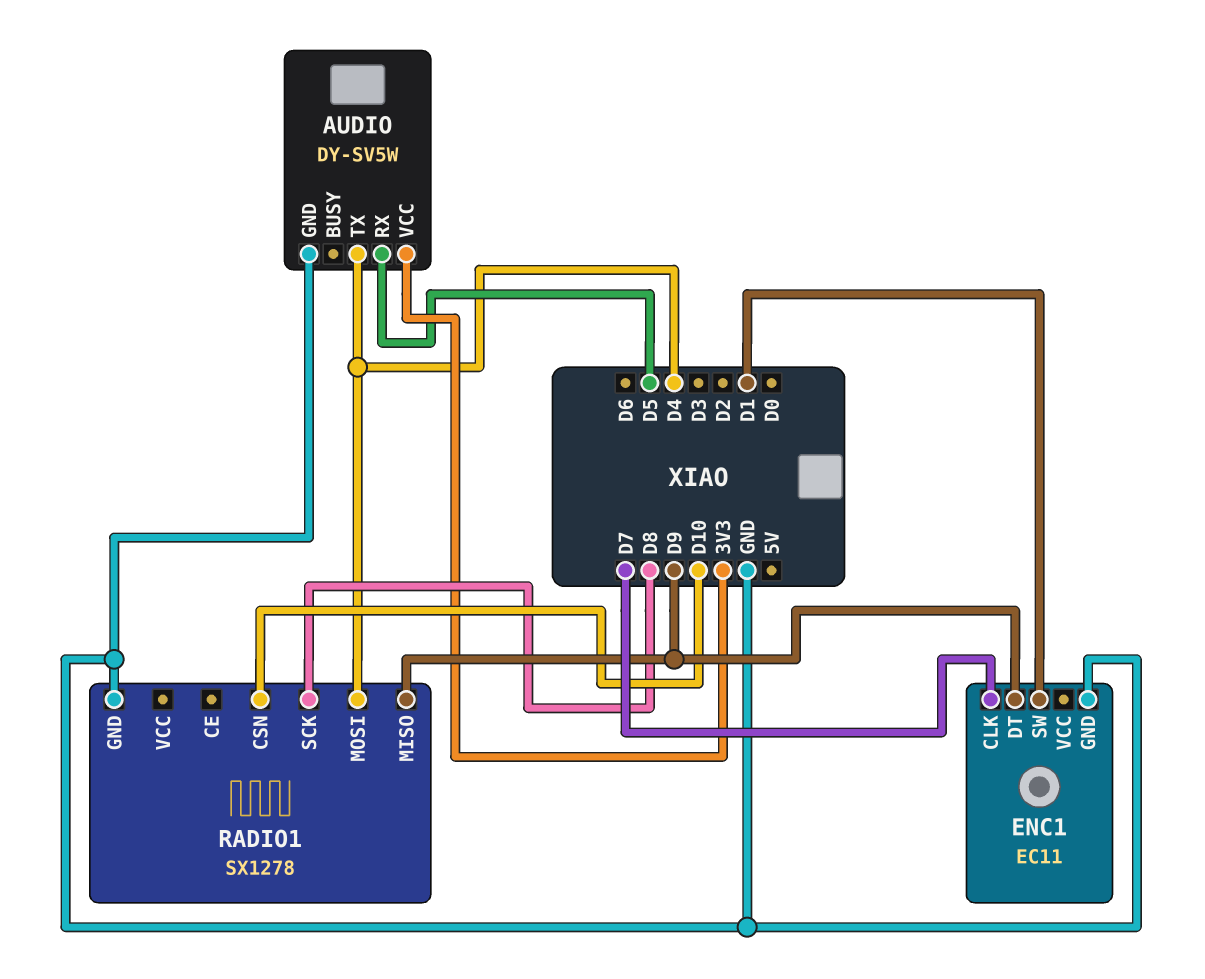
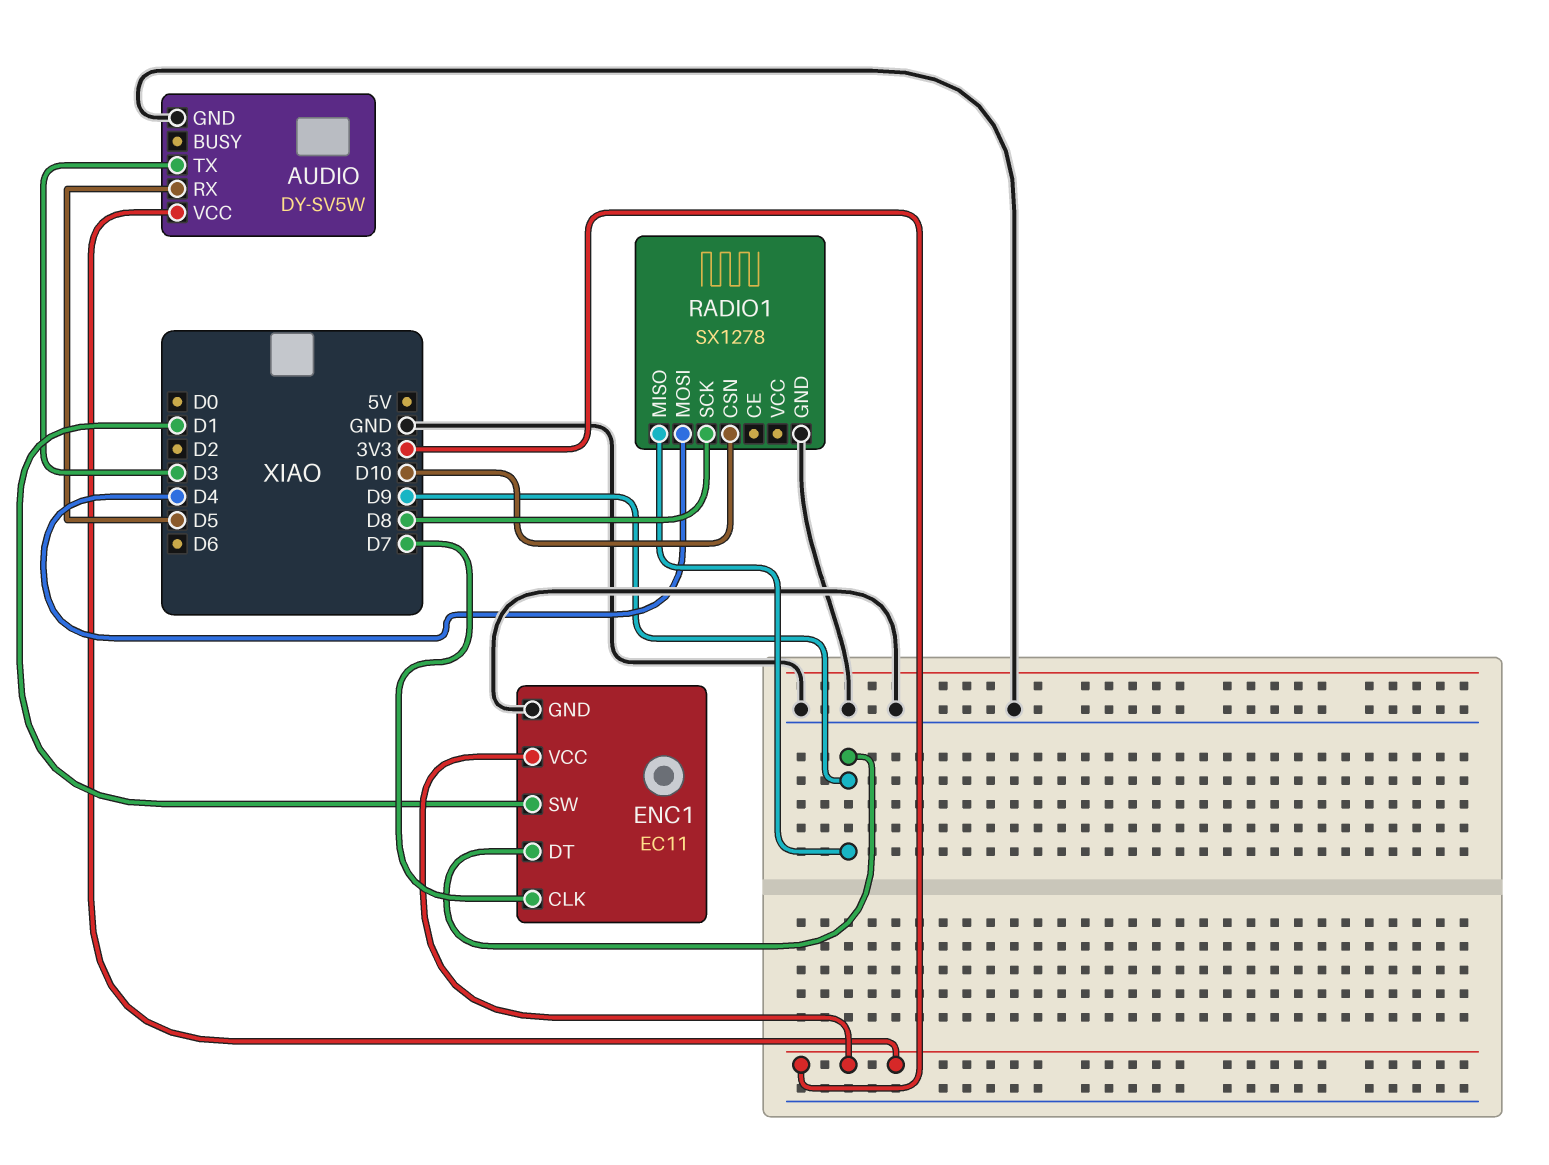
AUDIO pin TX: D4 -> D3
ENC1 pin VCC: none -> 3V3

